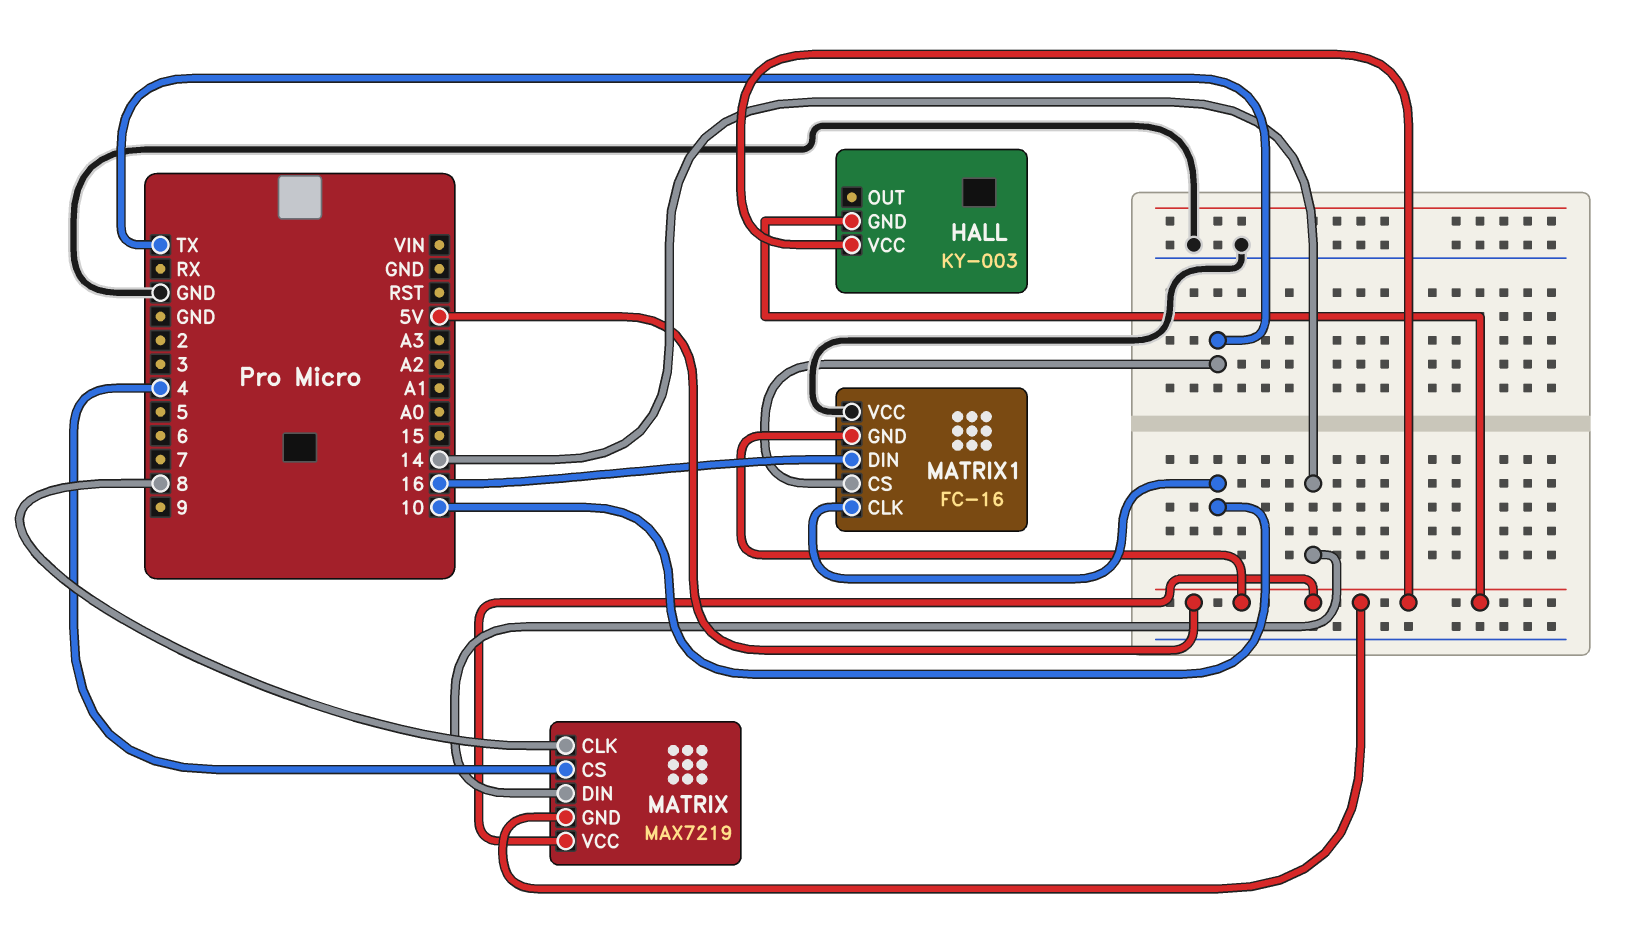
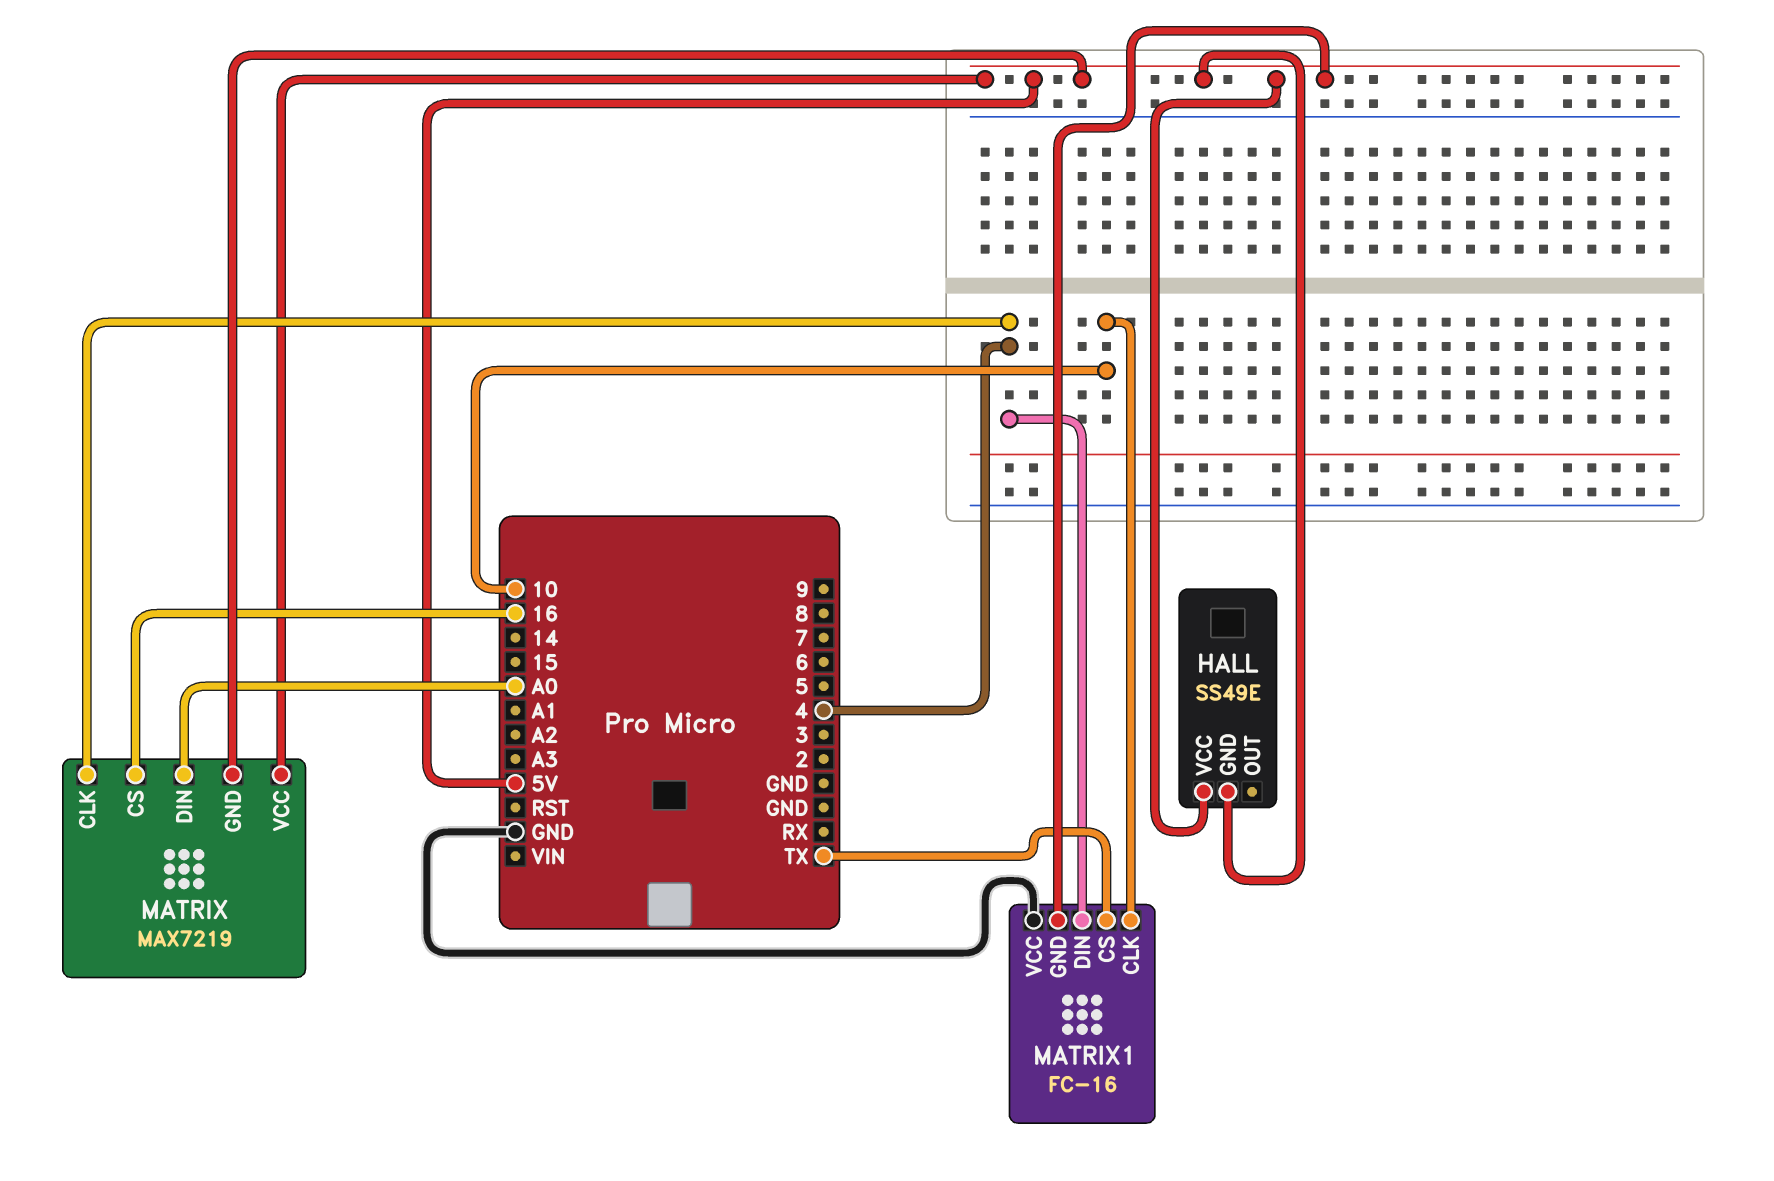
HALL: KY-003 -> SS49E
MATRIX pin CLK: 8 -> 4
MATRIX pin CS: 4 -> 16
MATRIX pin DIN: 14 -> A0
MATRIX1 pin DIN: 16 -> 4

